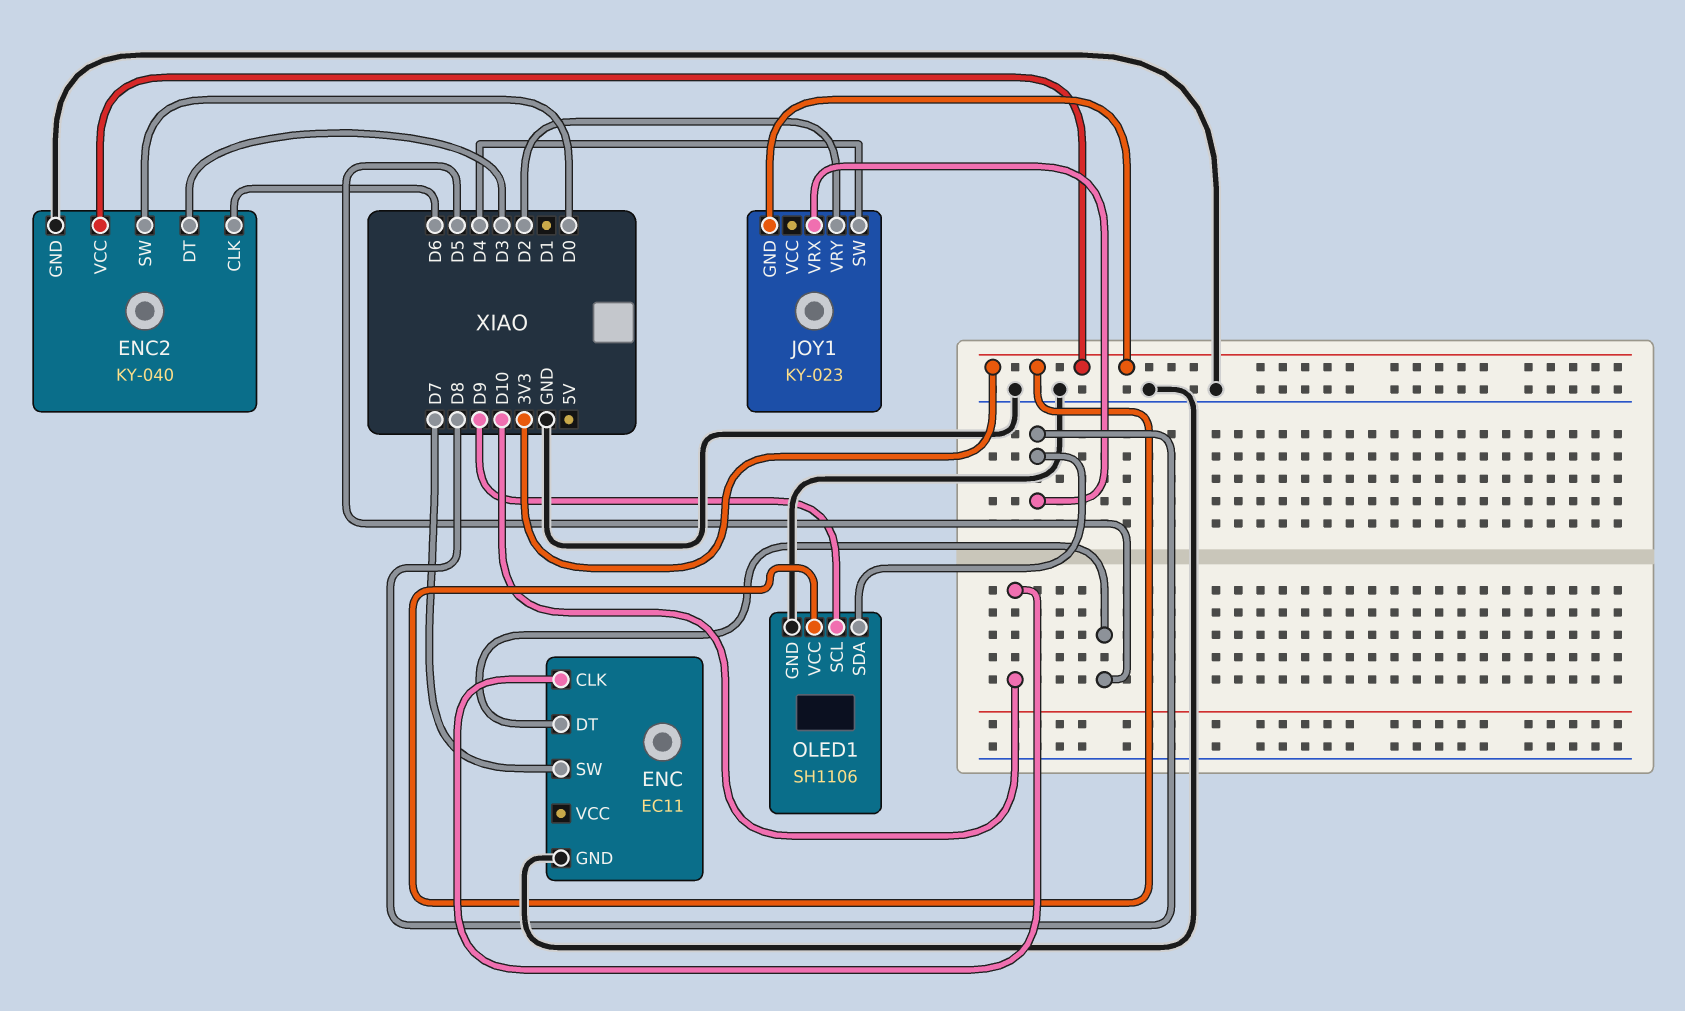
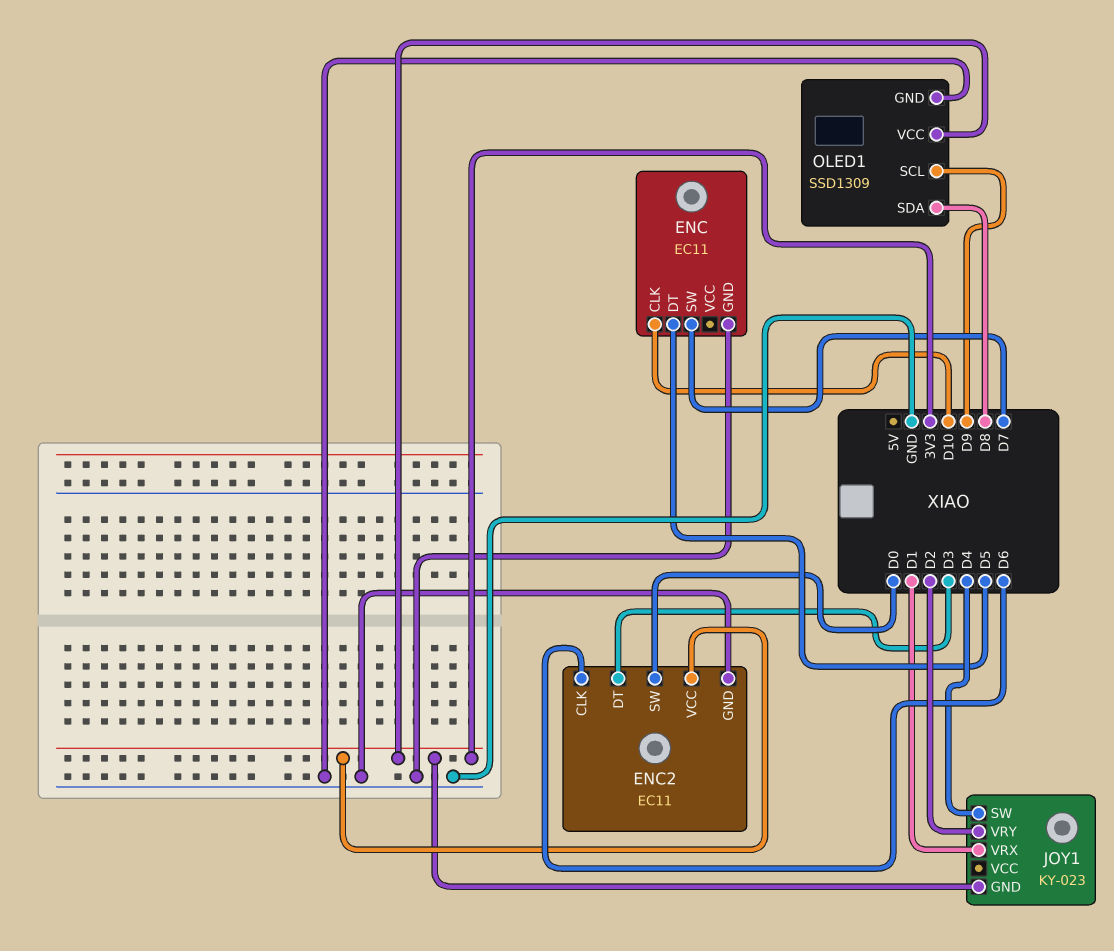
ENC2: KY-040 -> EC11
JOY1 pin VRX: D8 -> D1
OLED1: SH1106 -> SSD1309

